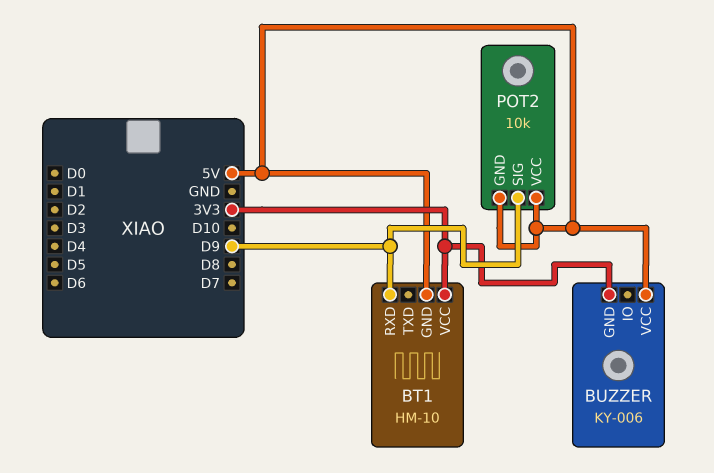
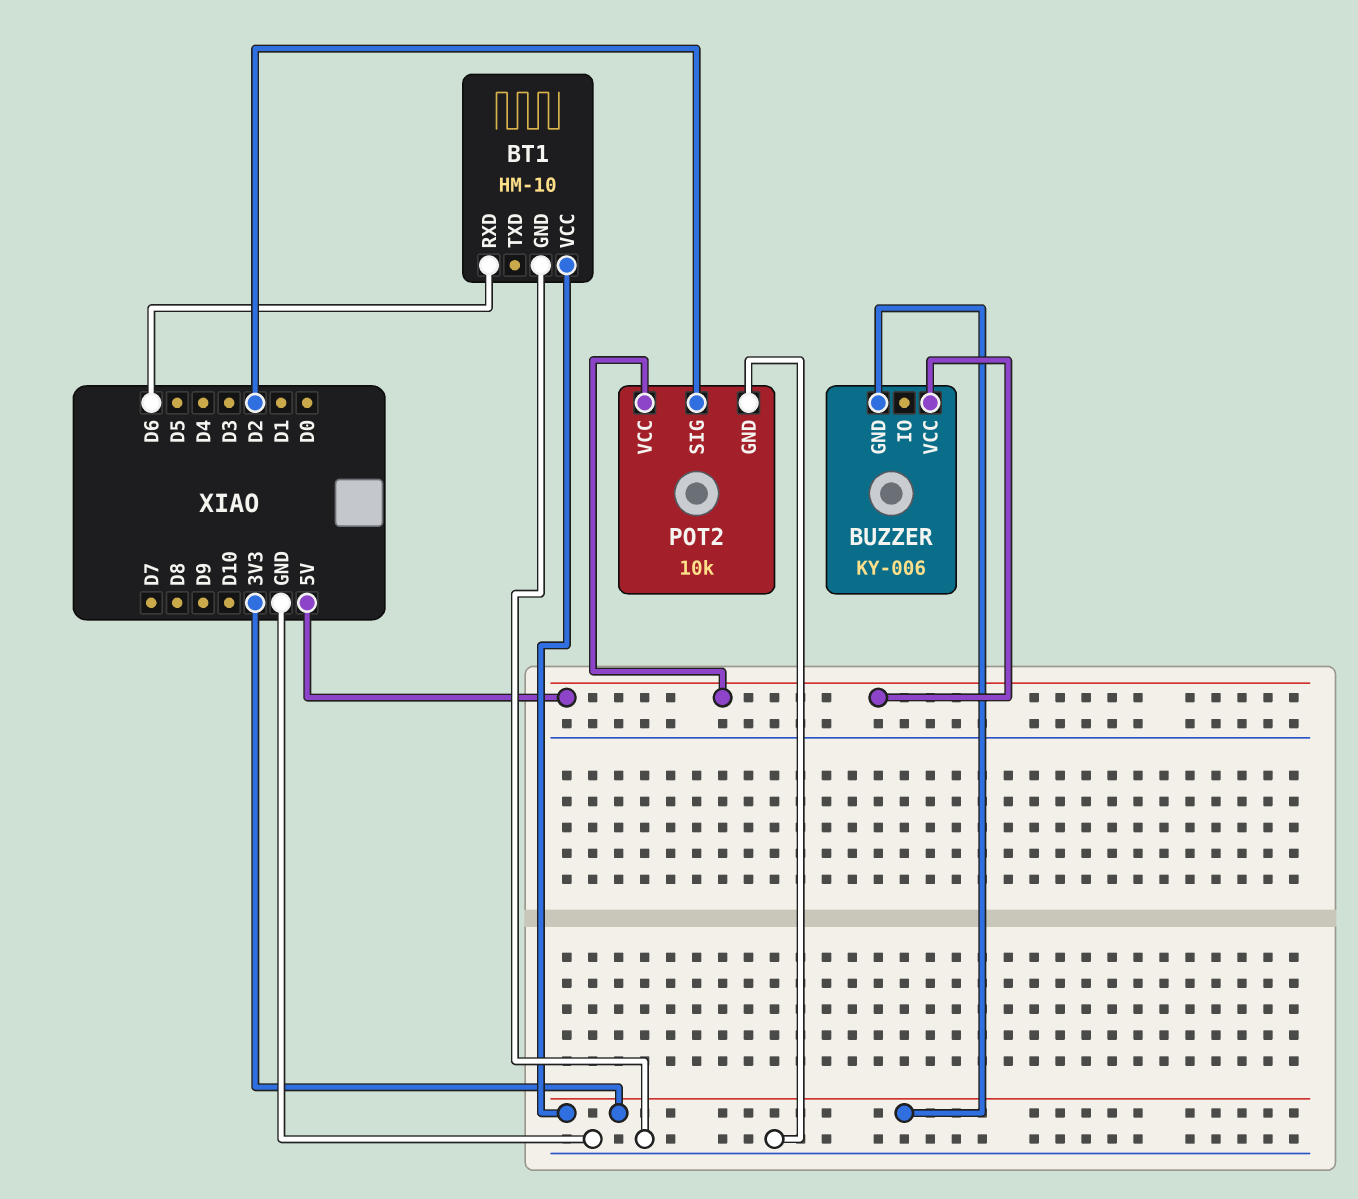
BT1 pin GND: 5V -> GND
BT1 pin RXD: D9 -> D6
POT2 pin GND: 5V -> GND
POT2 pin SIG: D9 -> D2

